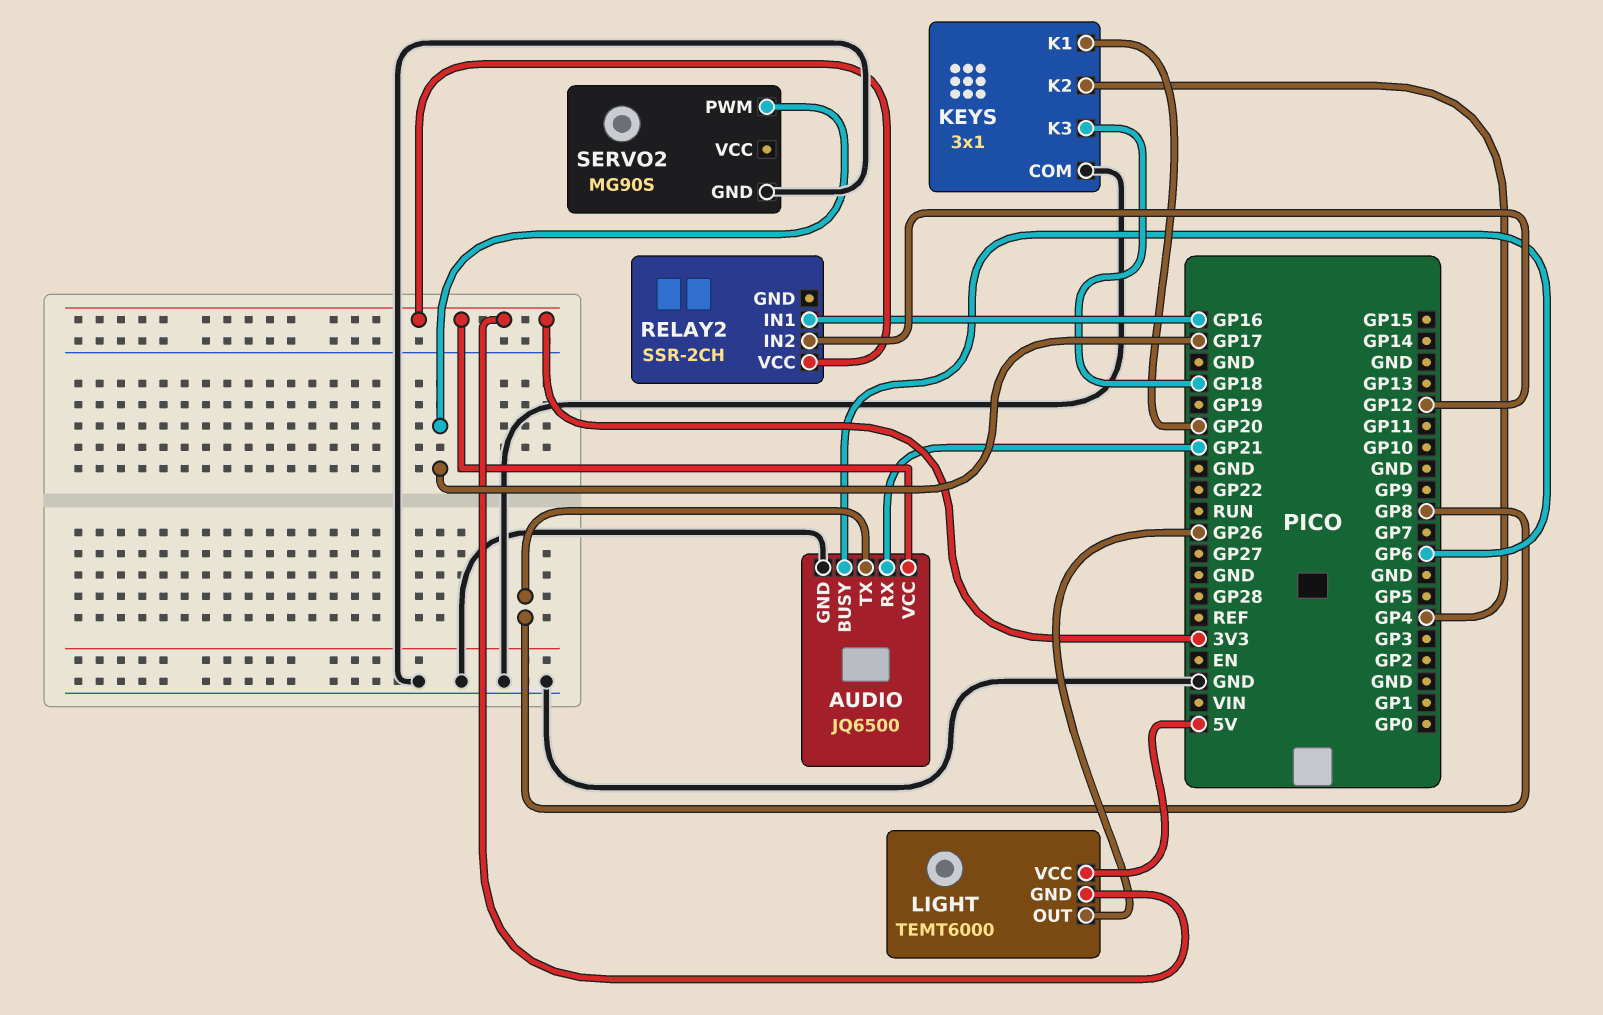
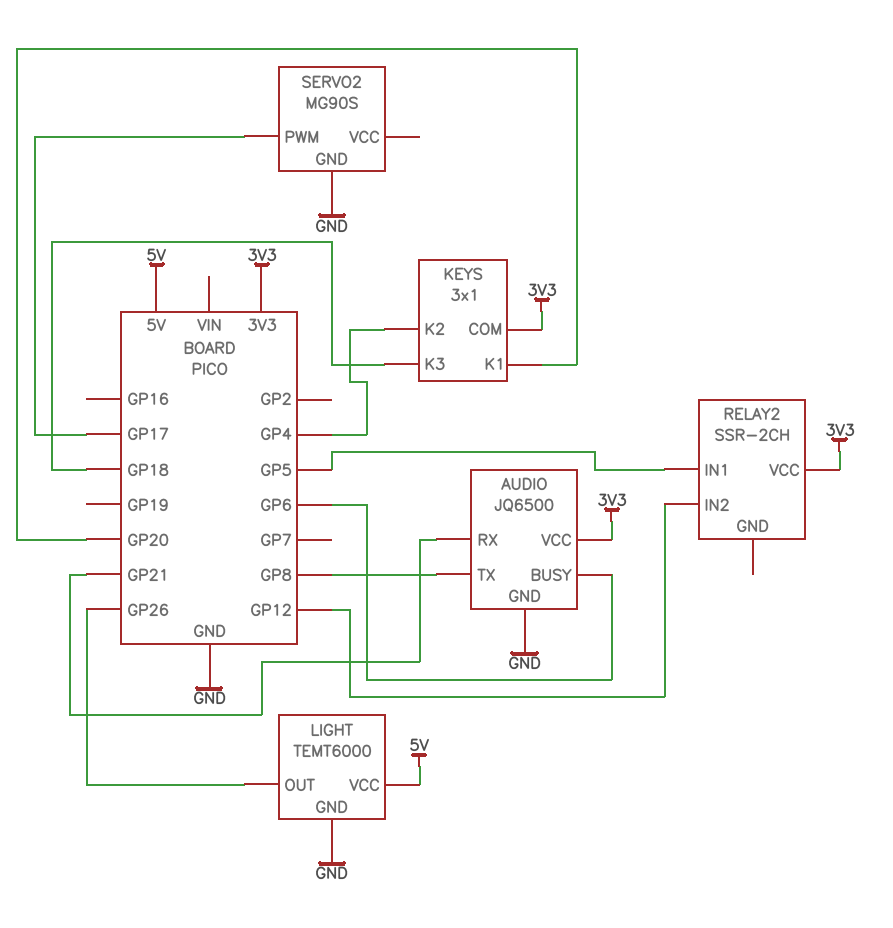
KEYS pin COM: GND -> 3V3
LIGHT pin GND: 3V3 -> GND
RELAY2 pin IN1: GP16 -> GP5

